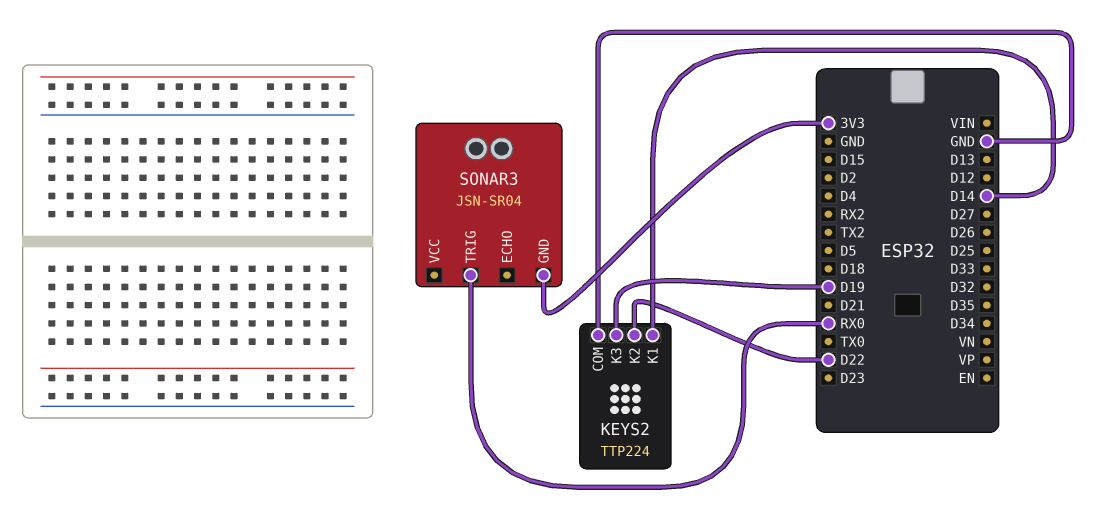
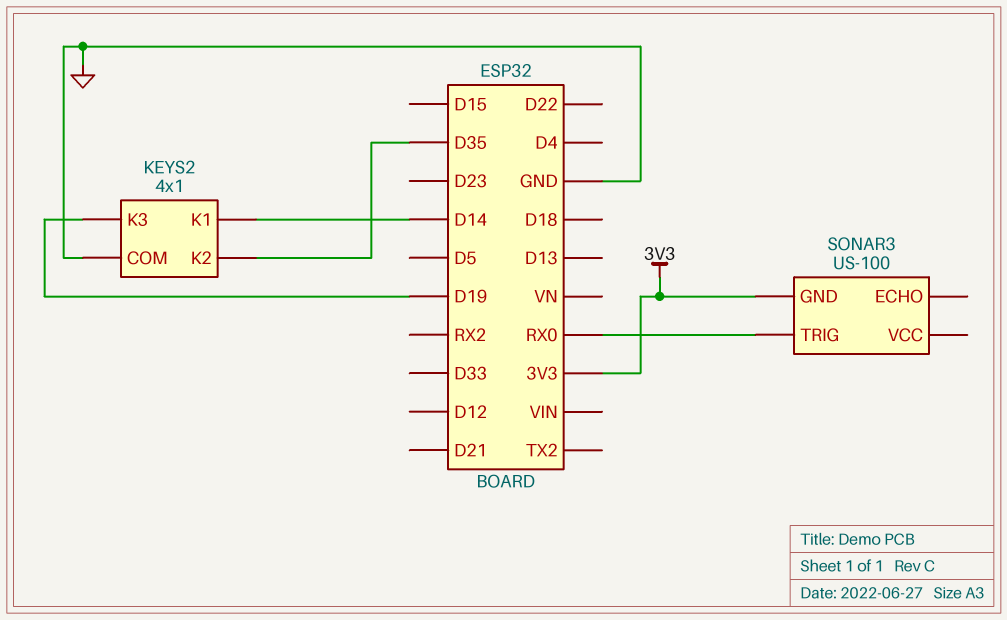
KEYS2: TTP224 -> 4x1
KEYS2 pin K2: D22 -> D35
SONAR3: JSN-SR04 -> US-100

